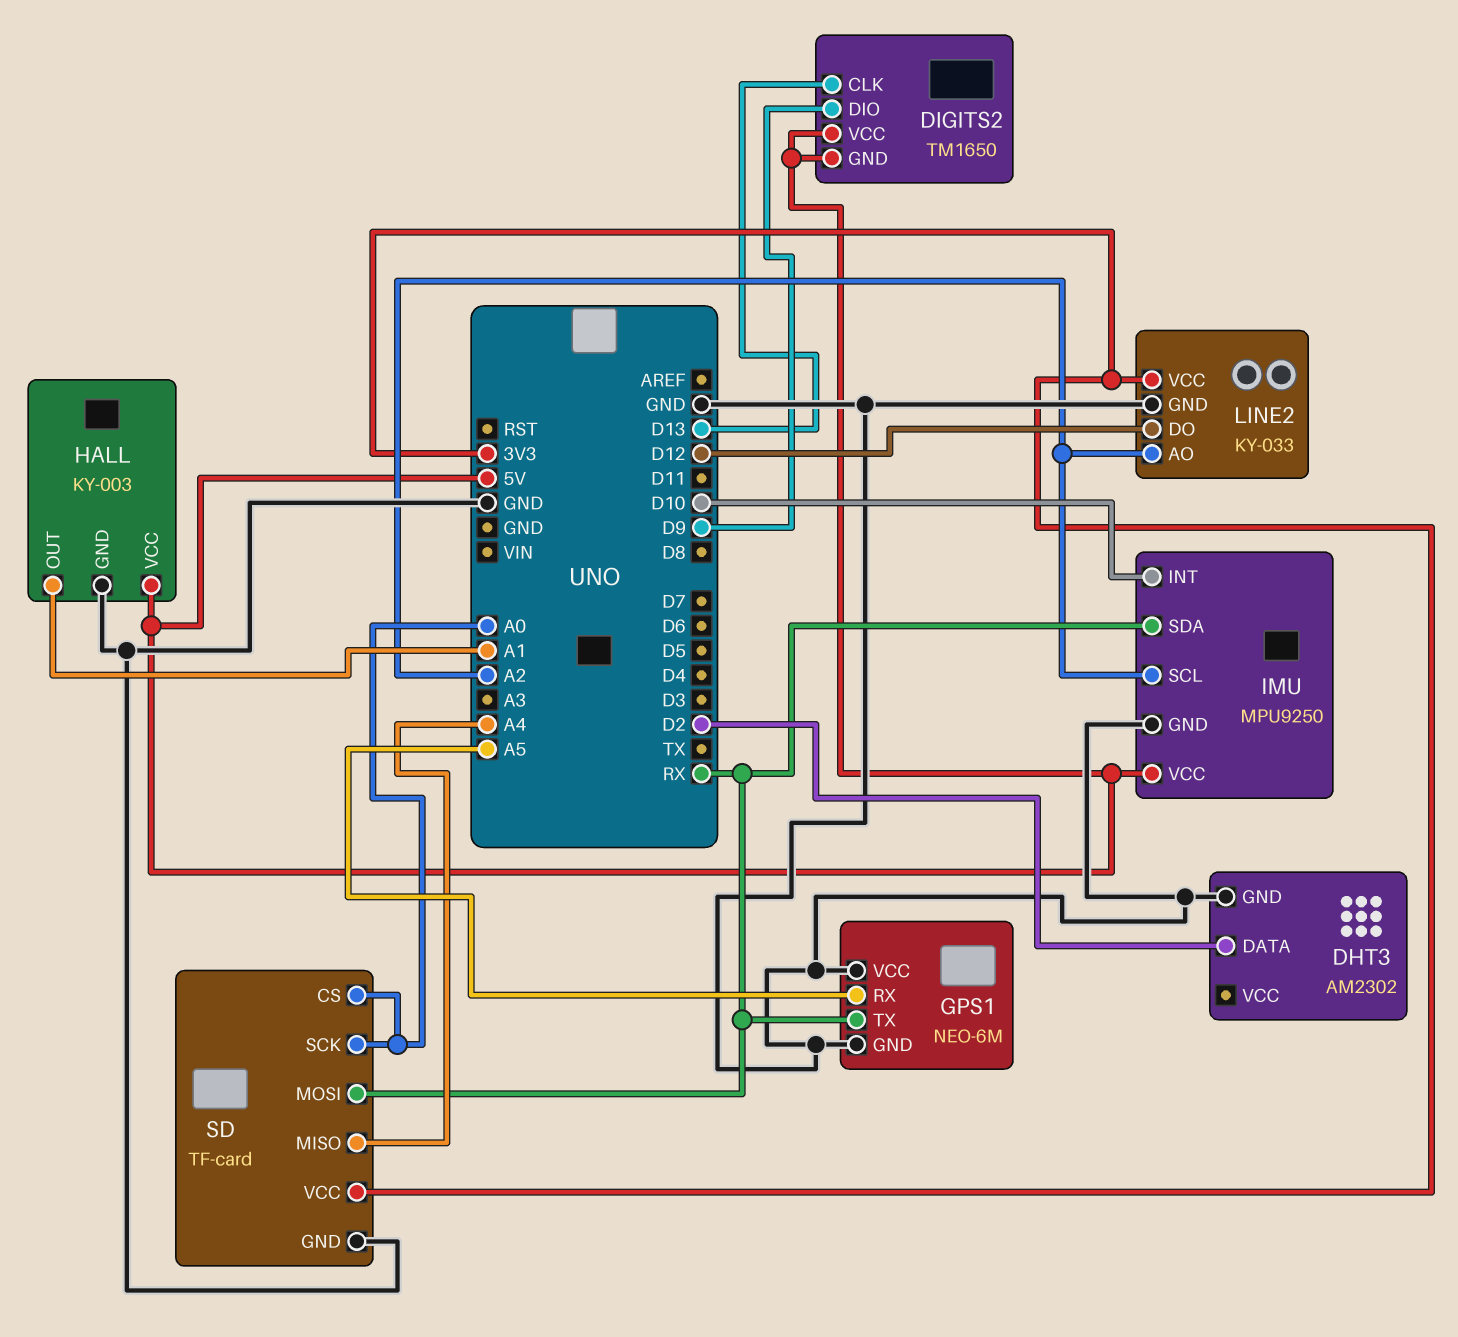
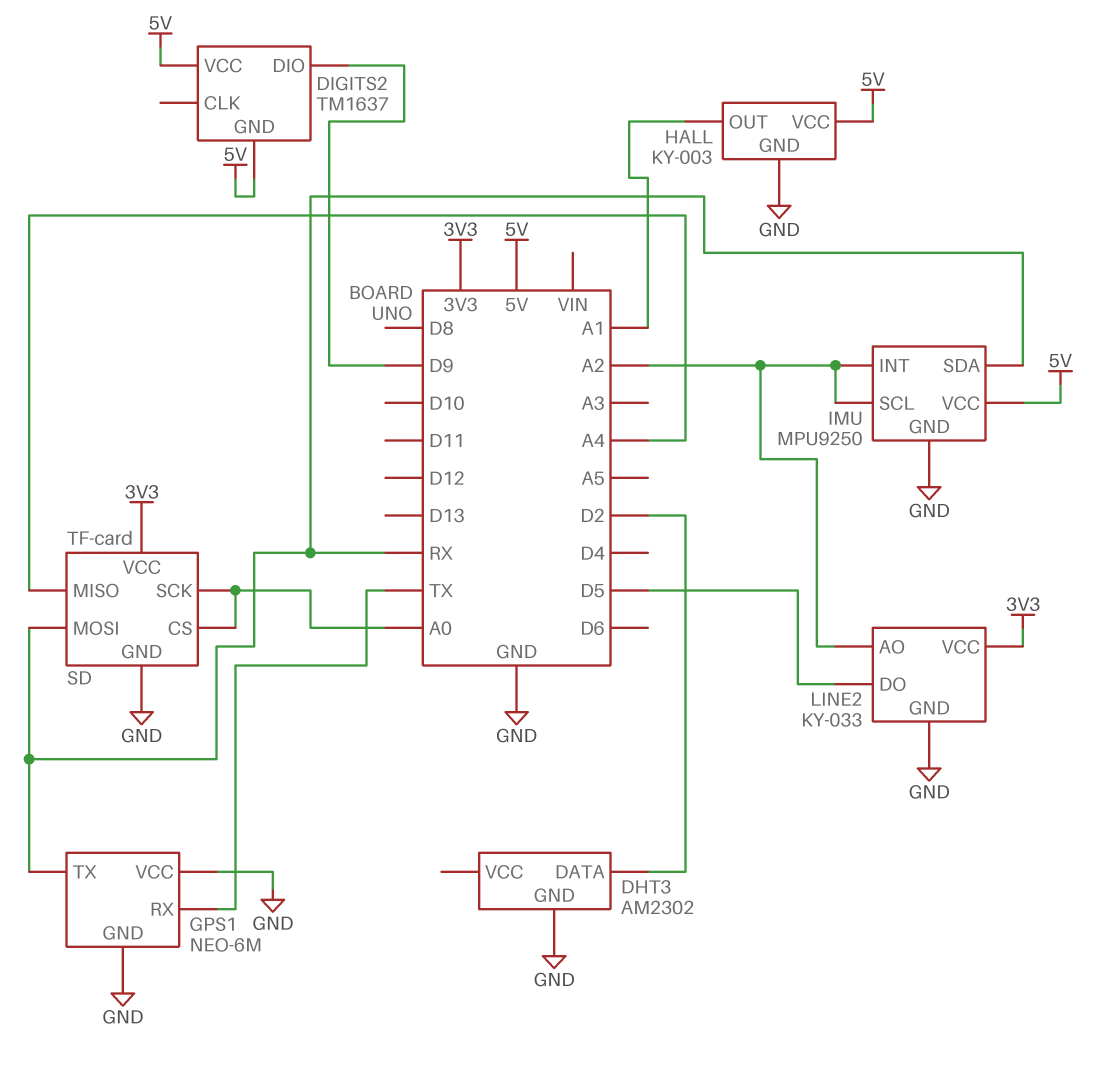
DIGITS2: TM1650 -> TM1637
DIGITS2 pin CLK: D13 -> none
GPS1 pin RX: A5 -> TX
IMU pin INT: D10 -> A2
LINE2 pin DO: D12 -> D5

